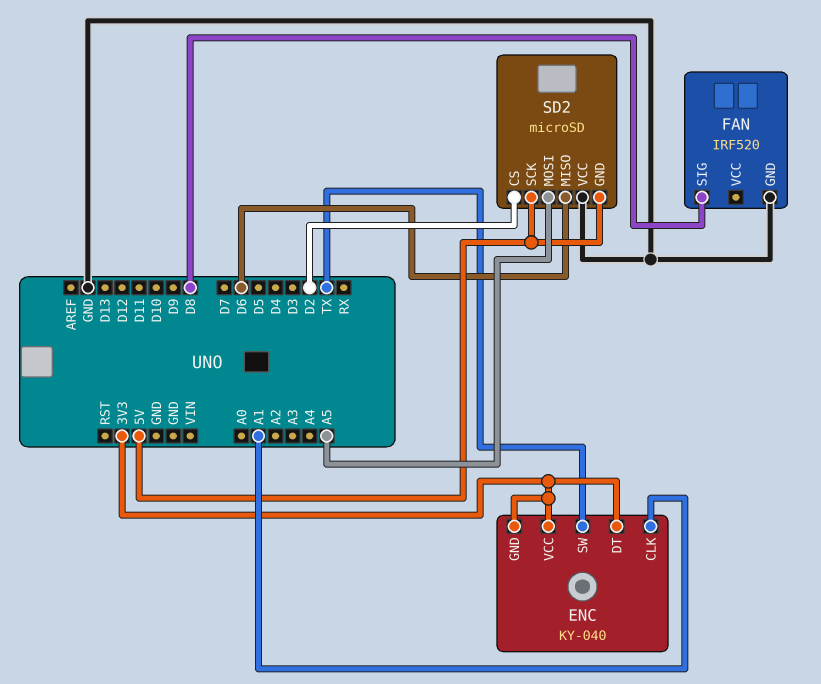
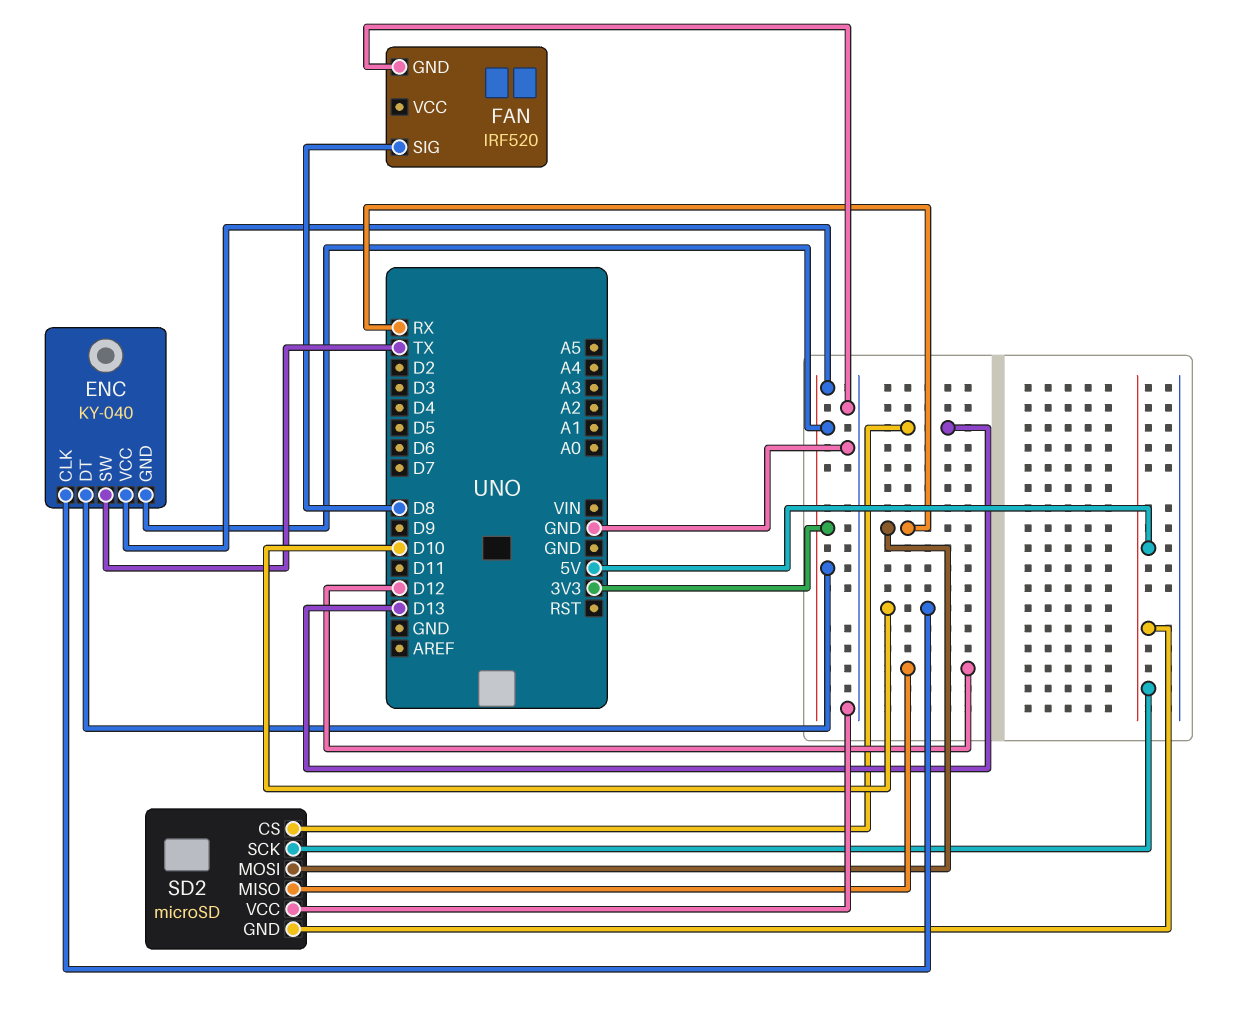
ENC pin CLK: A1 -> D10
SD2 pin CS: D2 -> D13
SD2 pin MISO: D6 -> D12
SD2 pin MOSI: A5 -> RX

